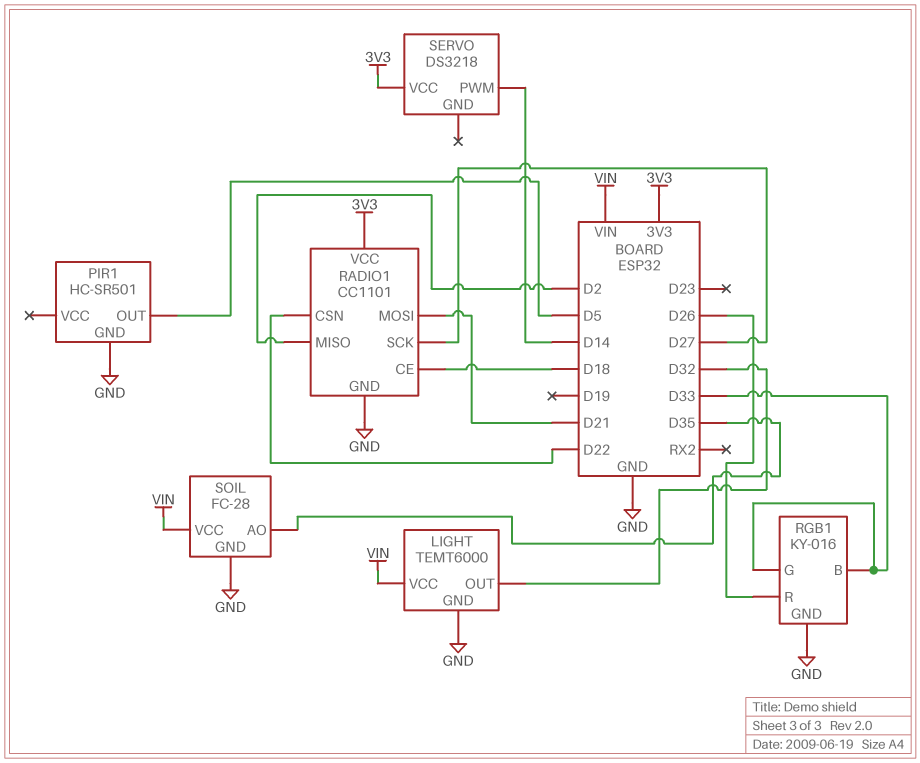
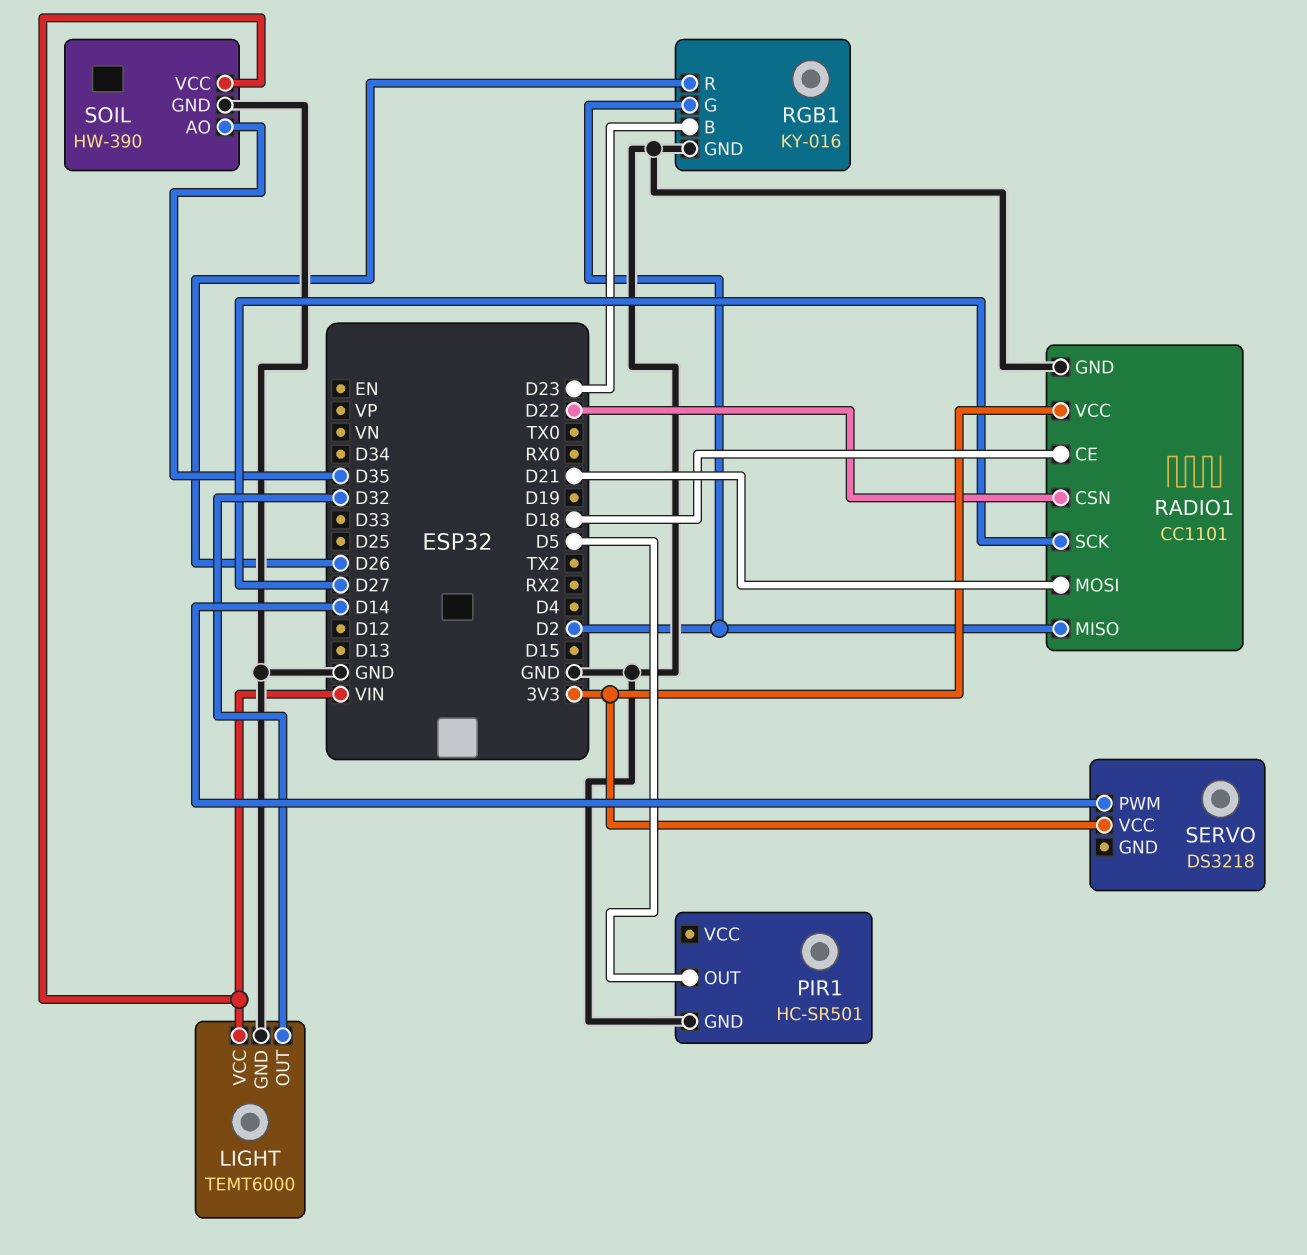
RGB1 pin B: D33 -> D23
RGB1 pin G: D33 -> D2
SOIL: FC-28 -> HW-390

